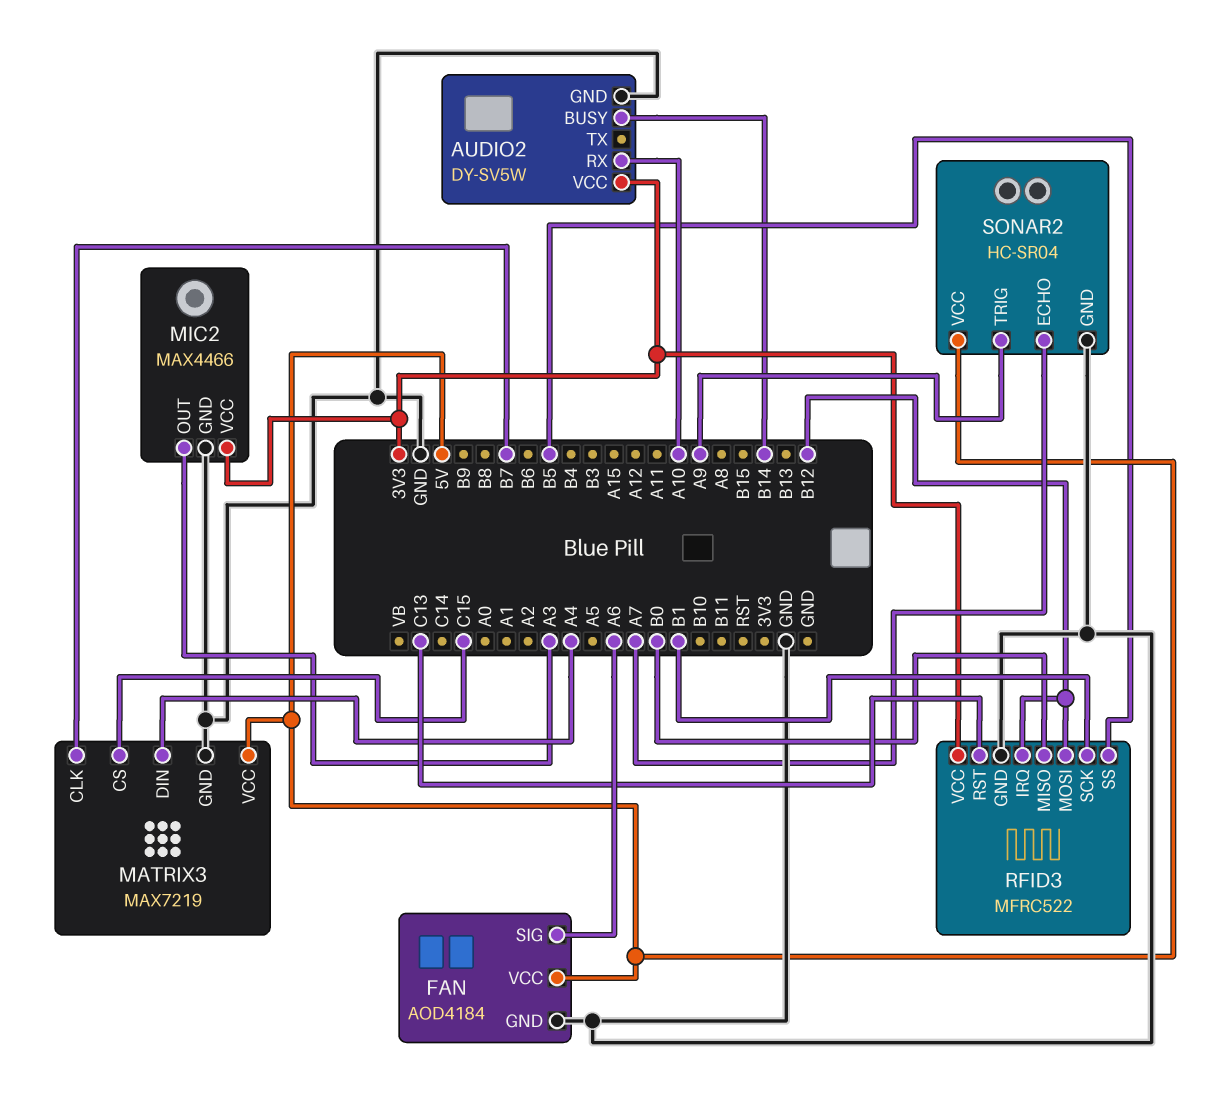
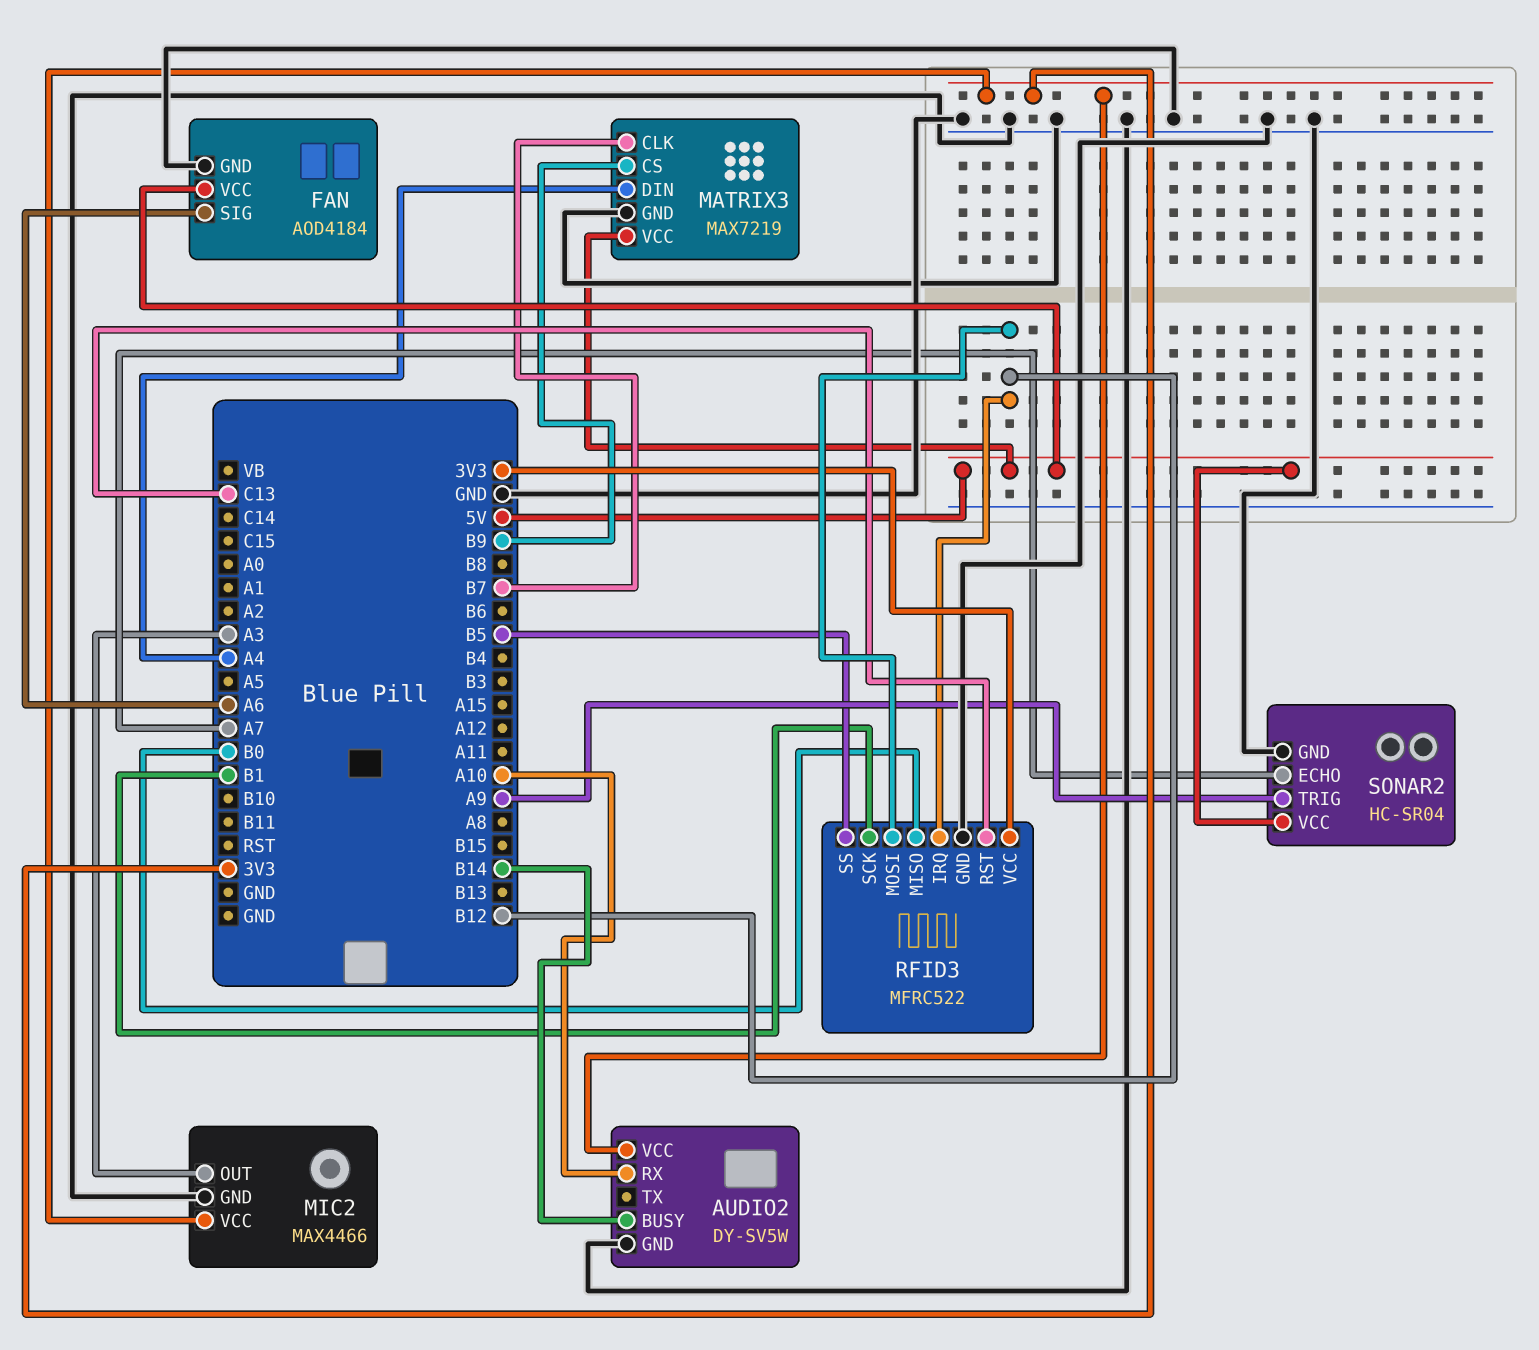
MATRIX3 pin CS: C15 -> B9

